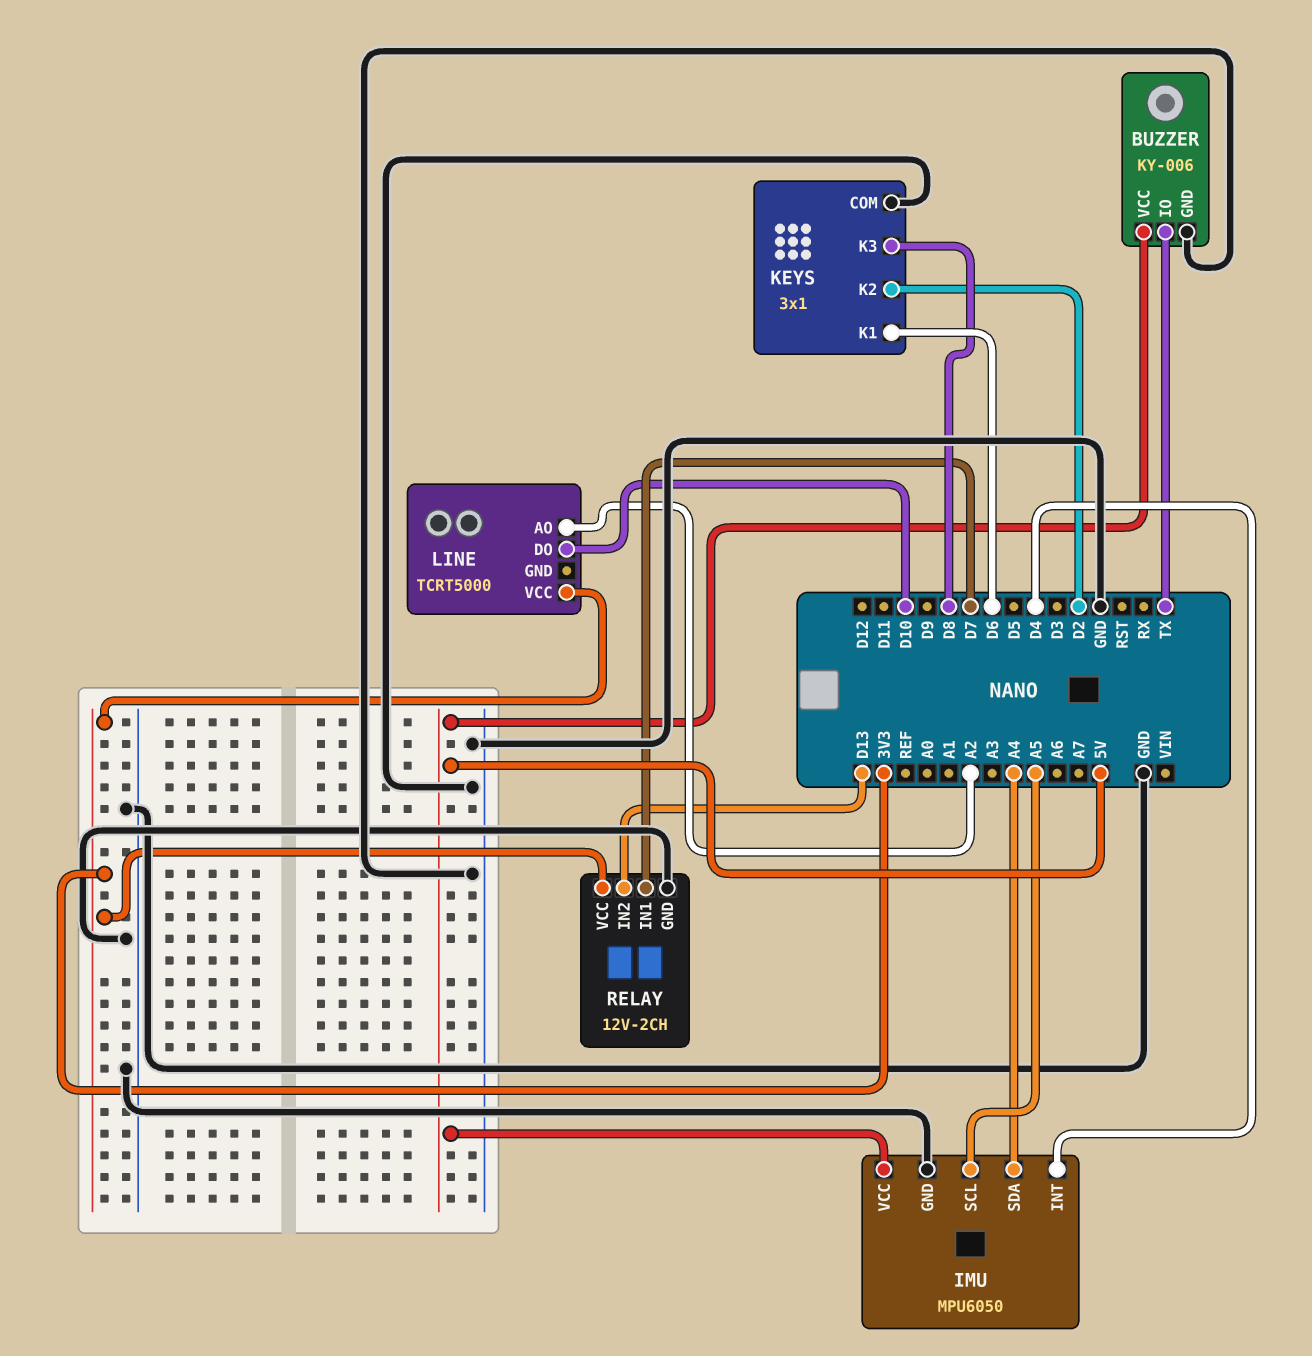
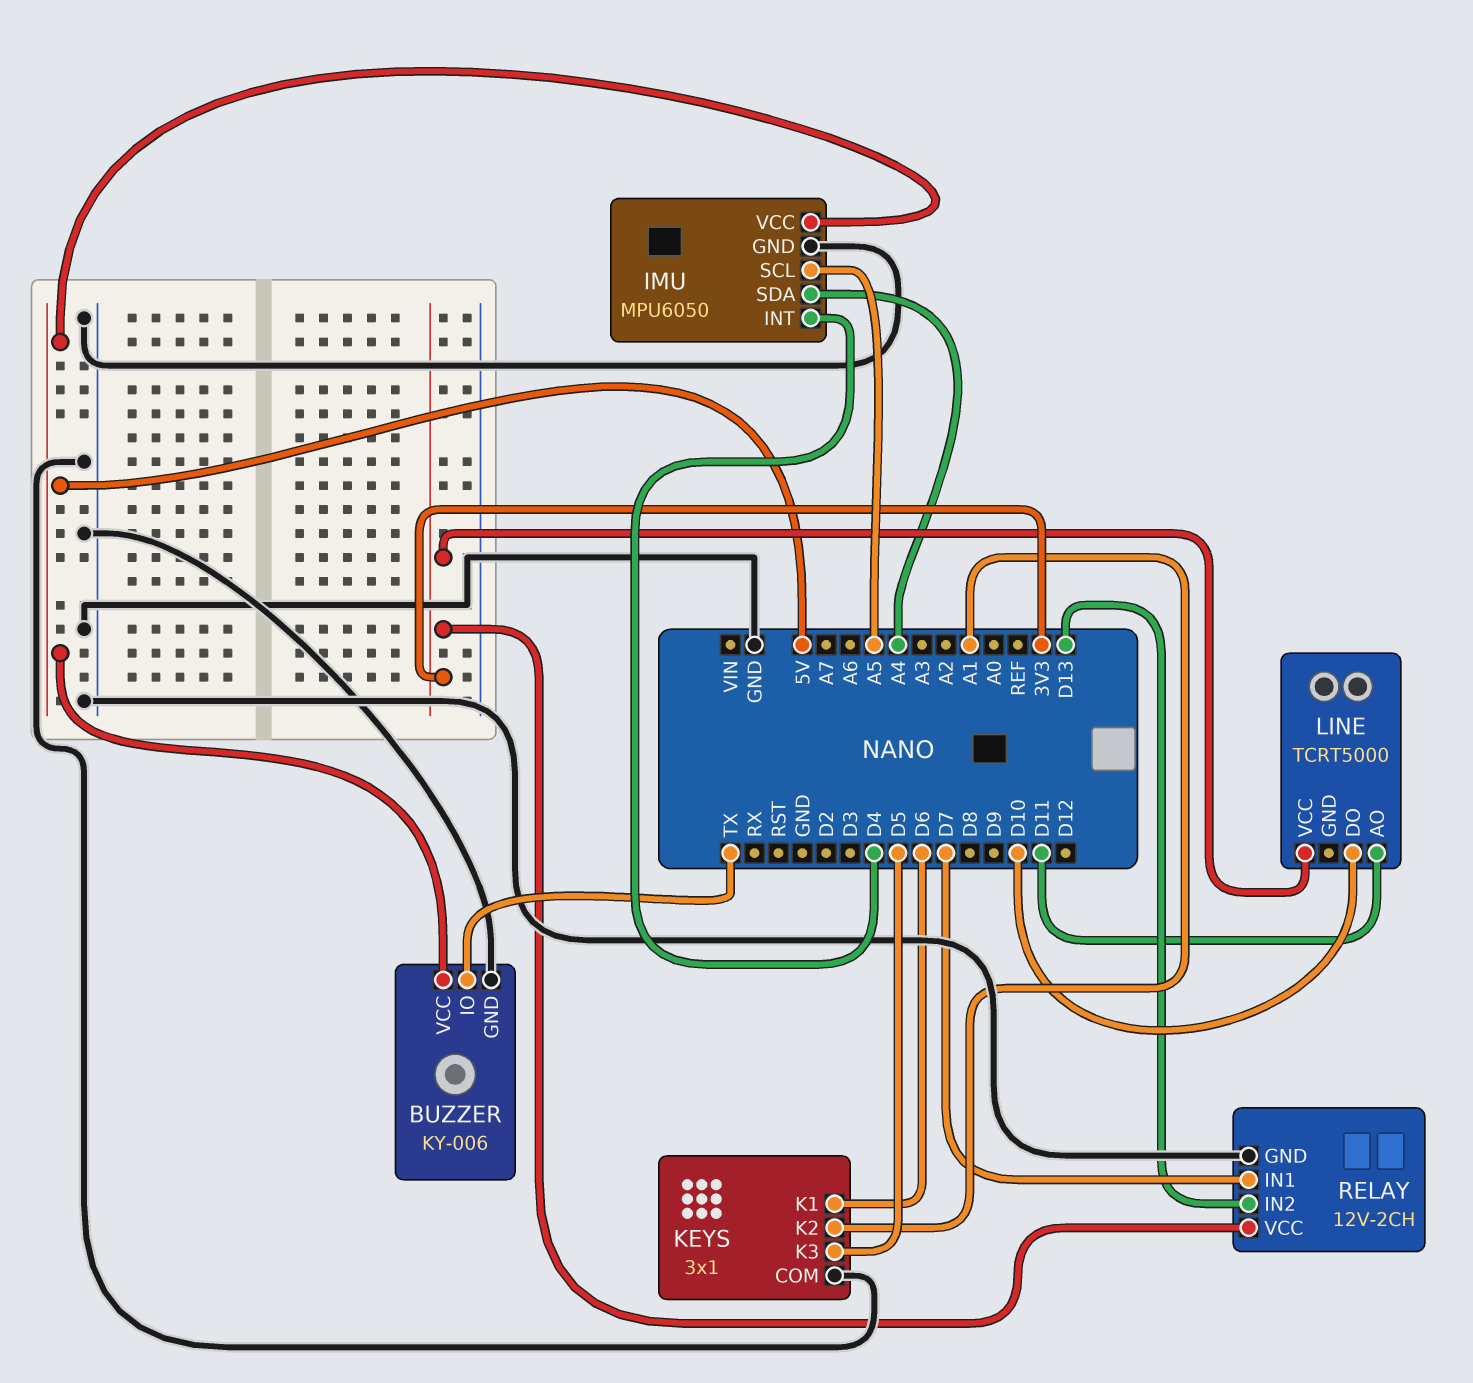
KEYS pin K2: D2 -> A1
KEYS pin K3: D8 -> D5
LINE pin AO: A2 -> D11

